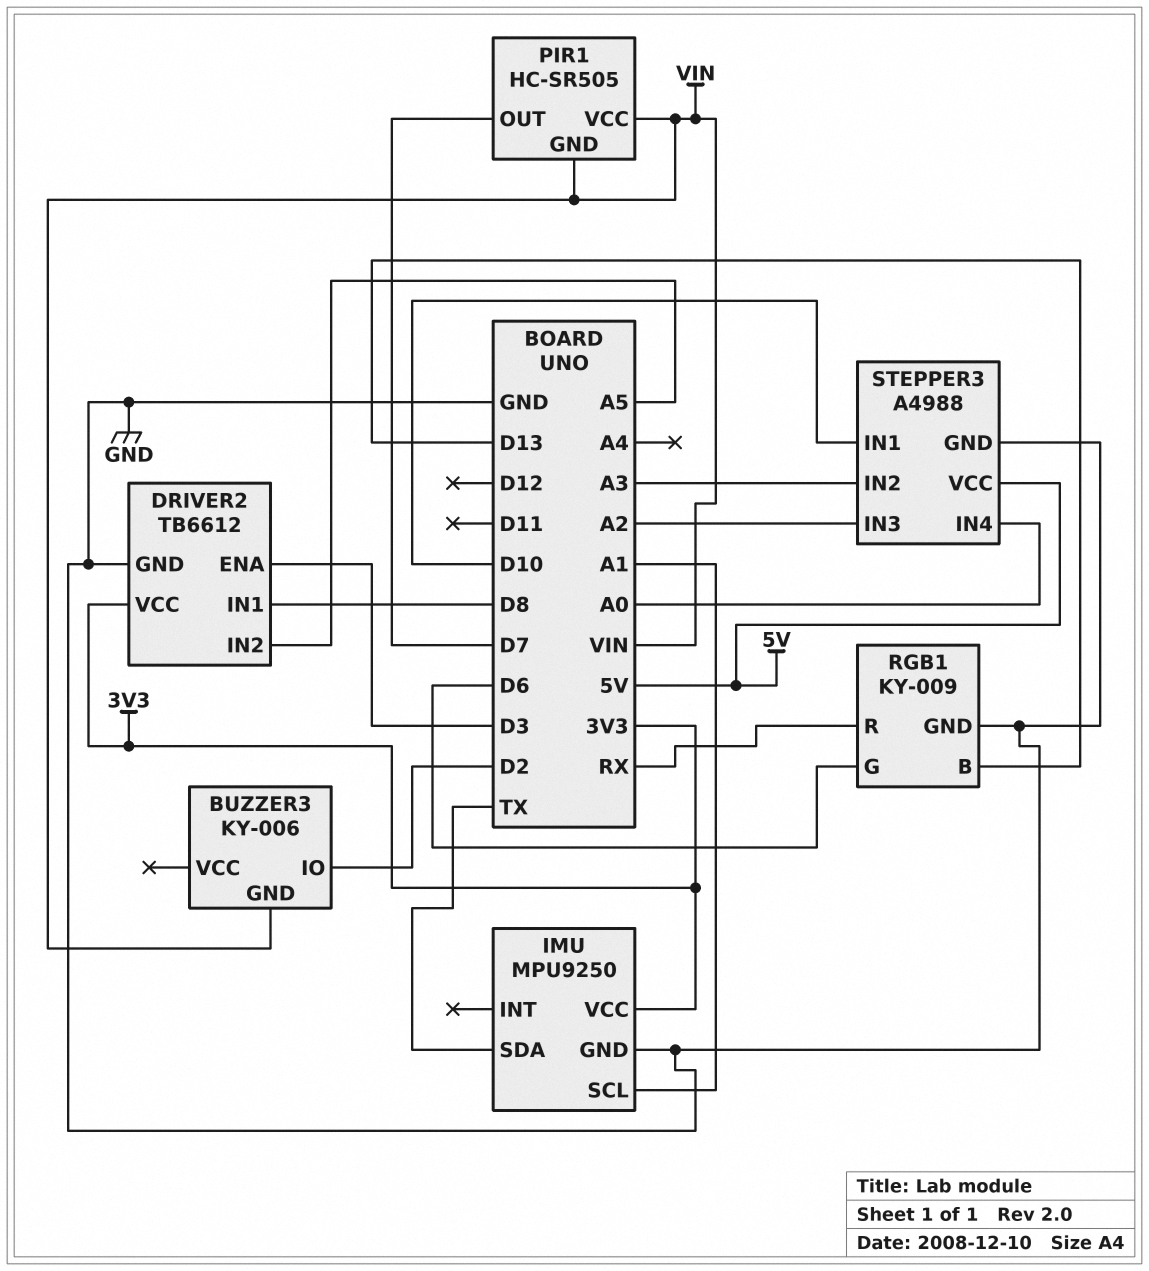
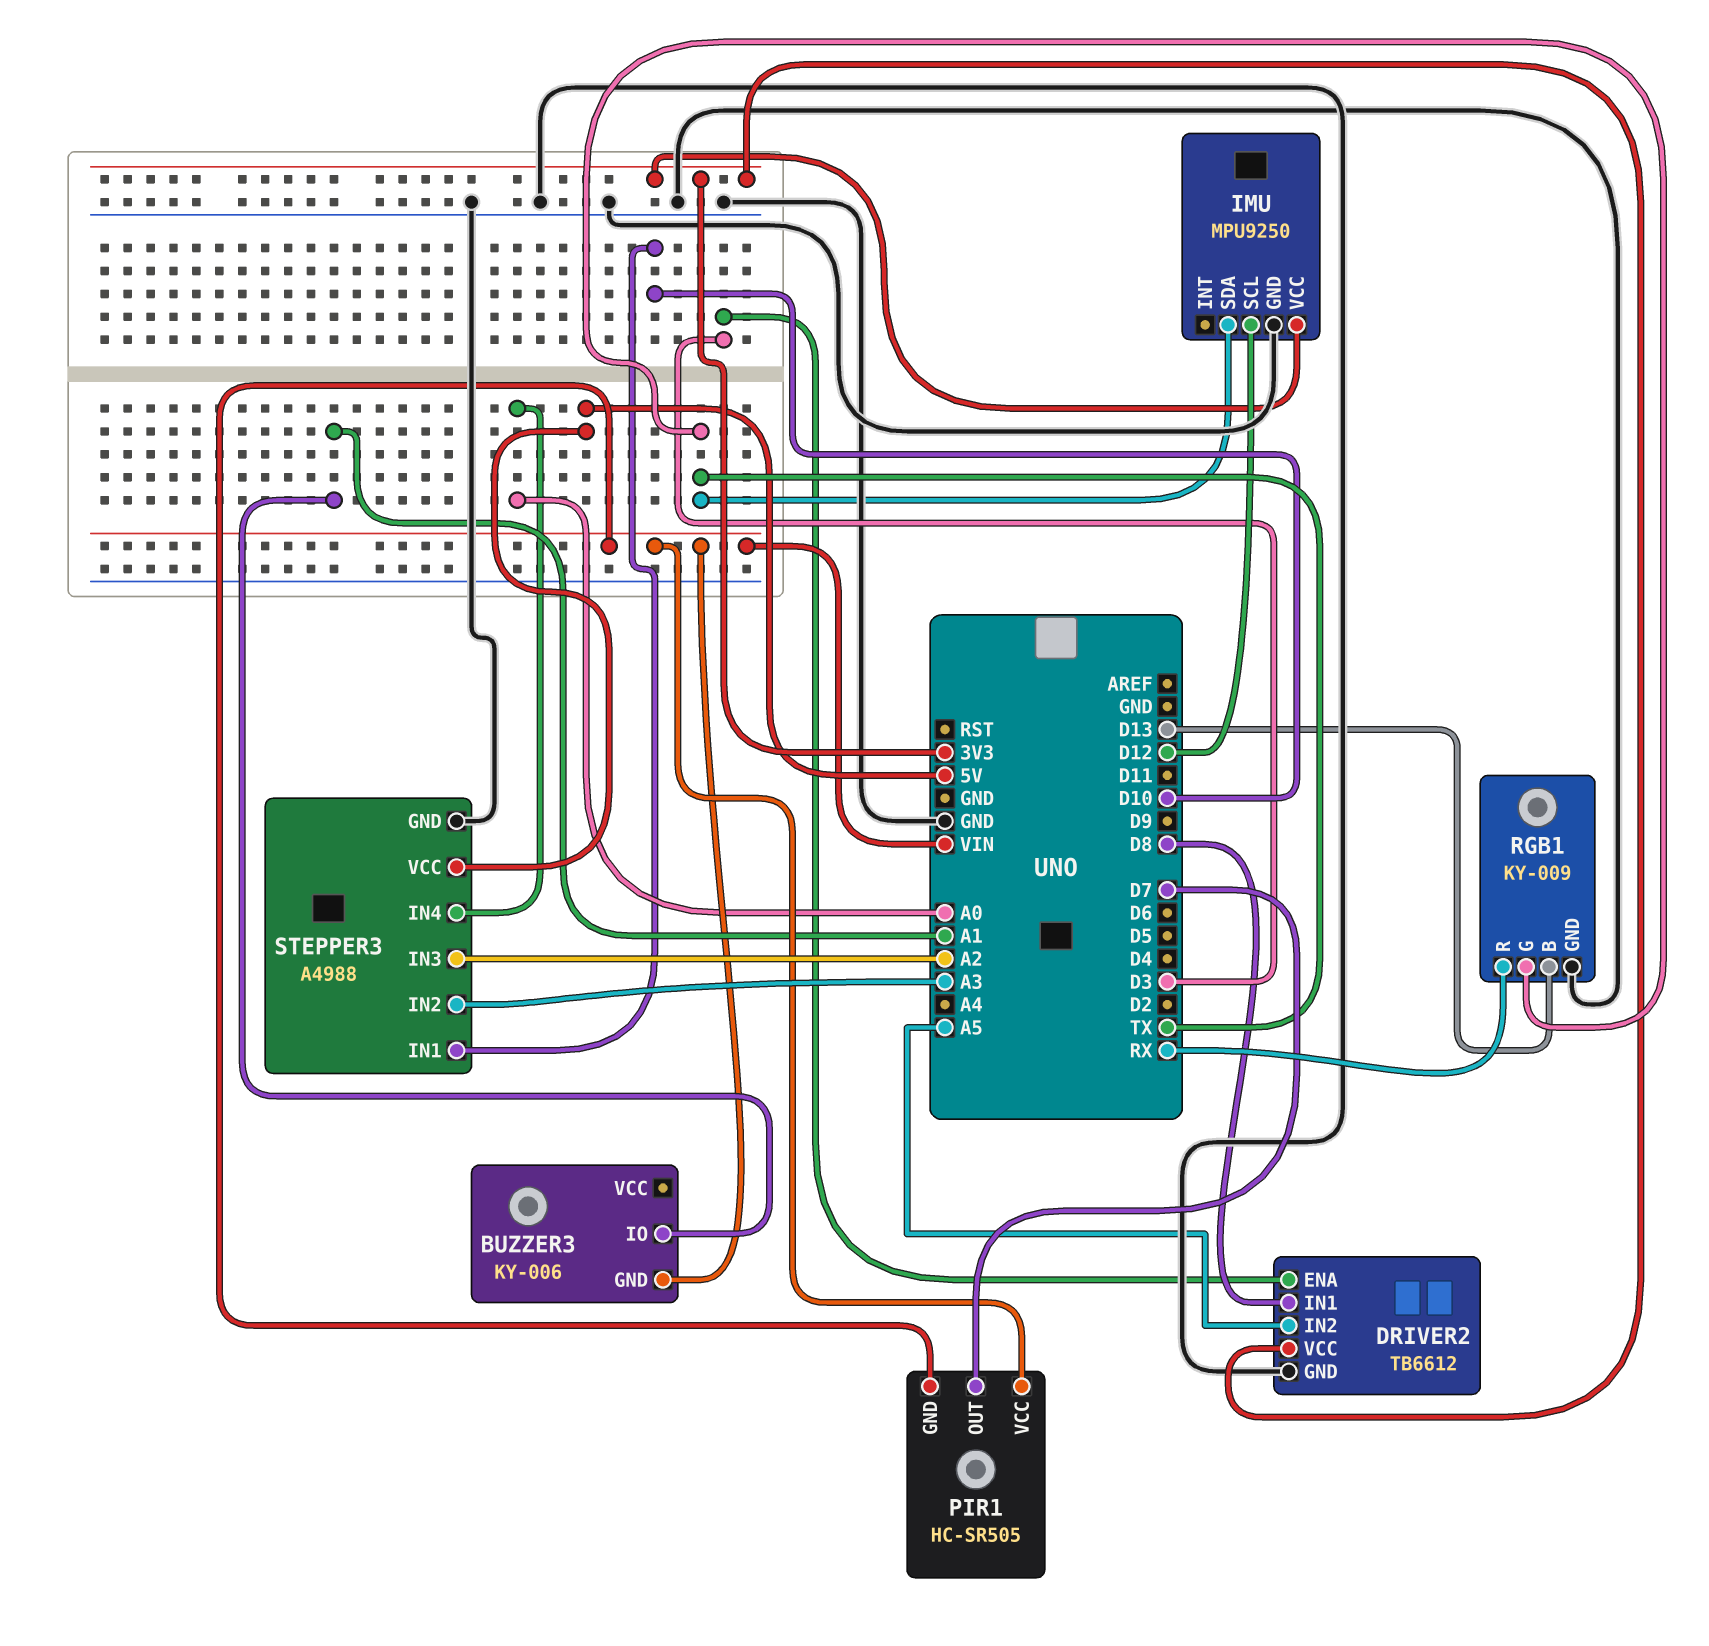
BUZZER3 pin IO: D2 -> A1
IMU pin SCL: A1 -> D12
RGB1 pin G: D6 -> TX

